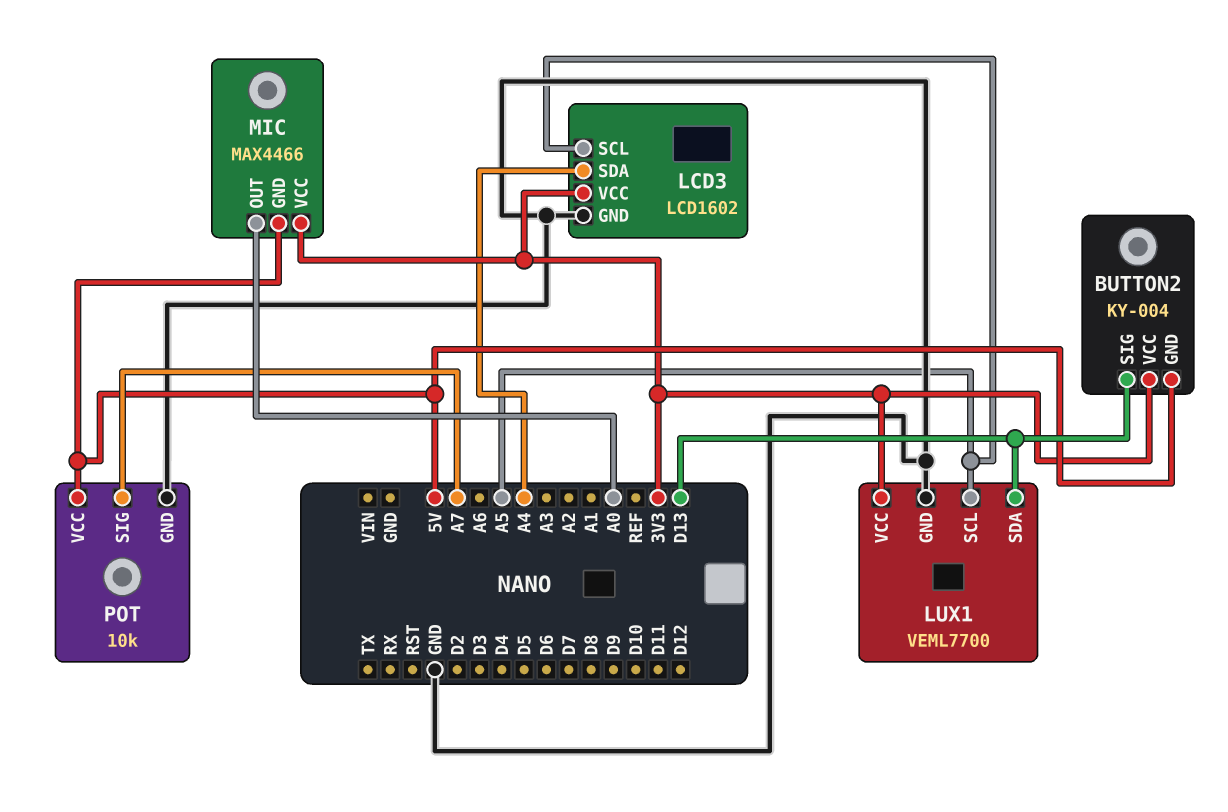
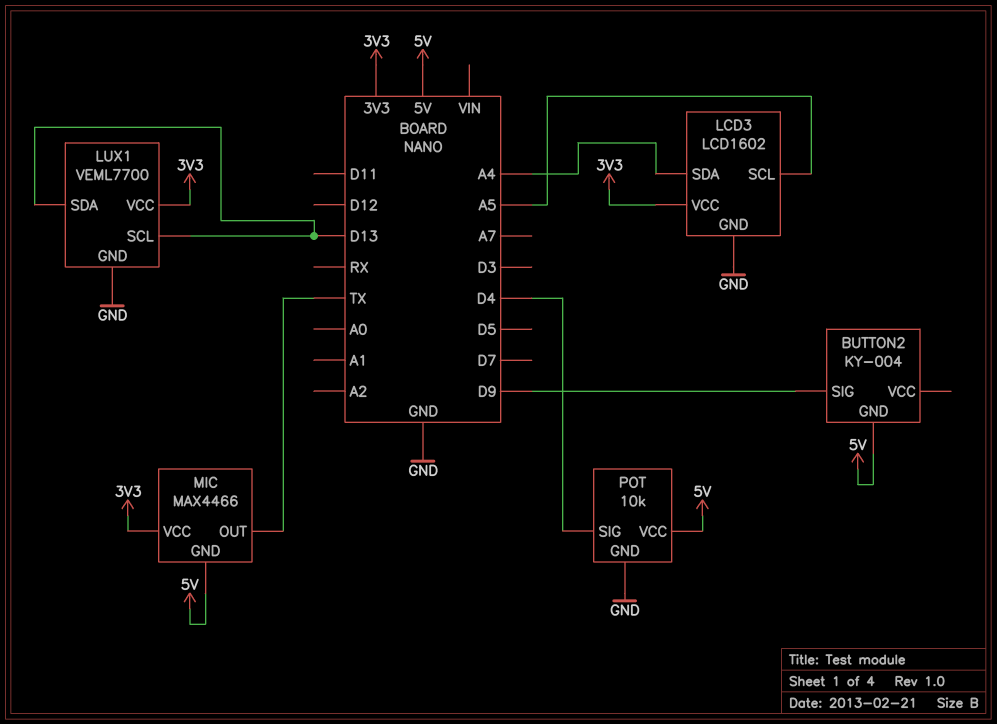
BUTTON2 pin SIG: D13 -> D9
BUTTON2 pin VCC: 3V3 -> none
LUX1 pin SCL: A5 -> D13
MIC pin OUT: A0 -> TX
POT pin SIG: A7 -> D4

